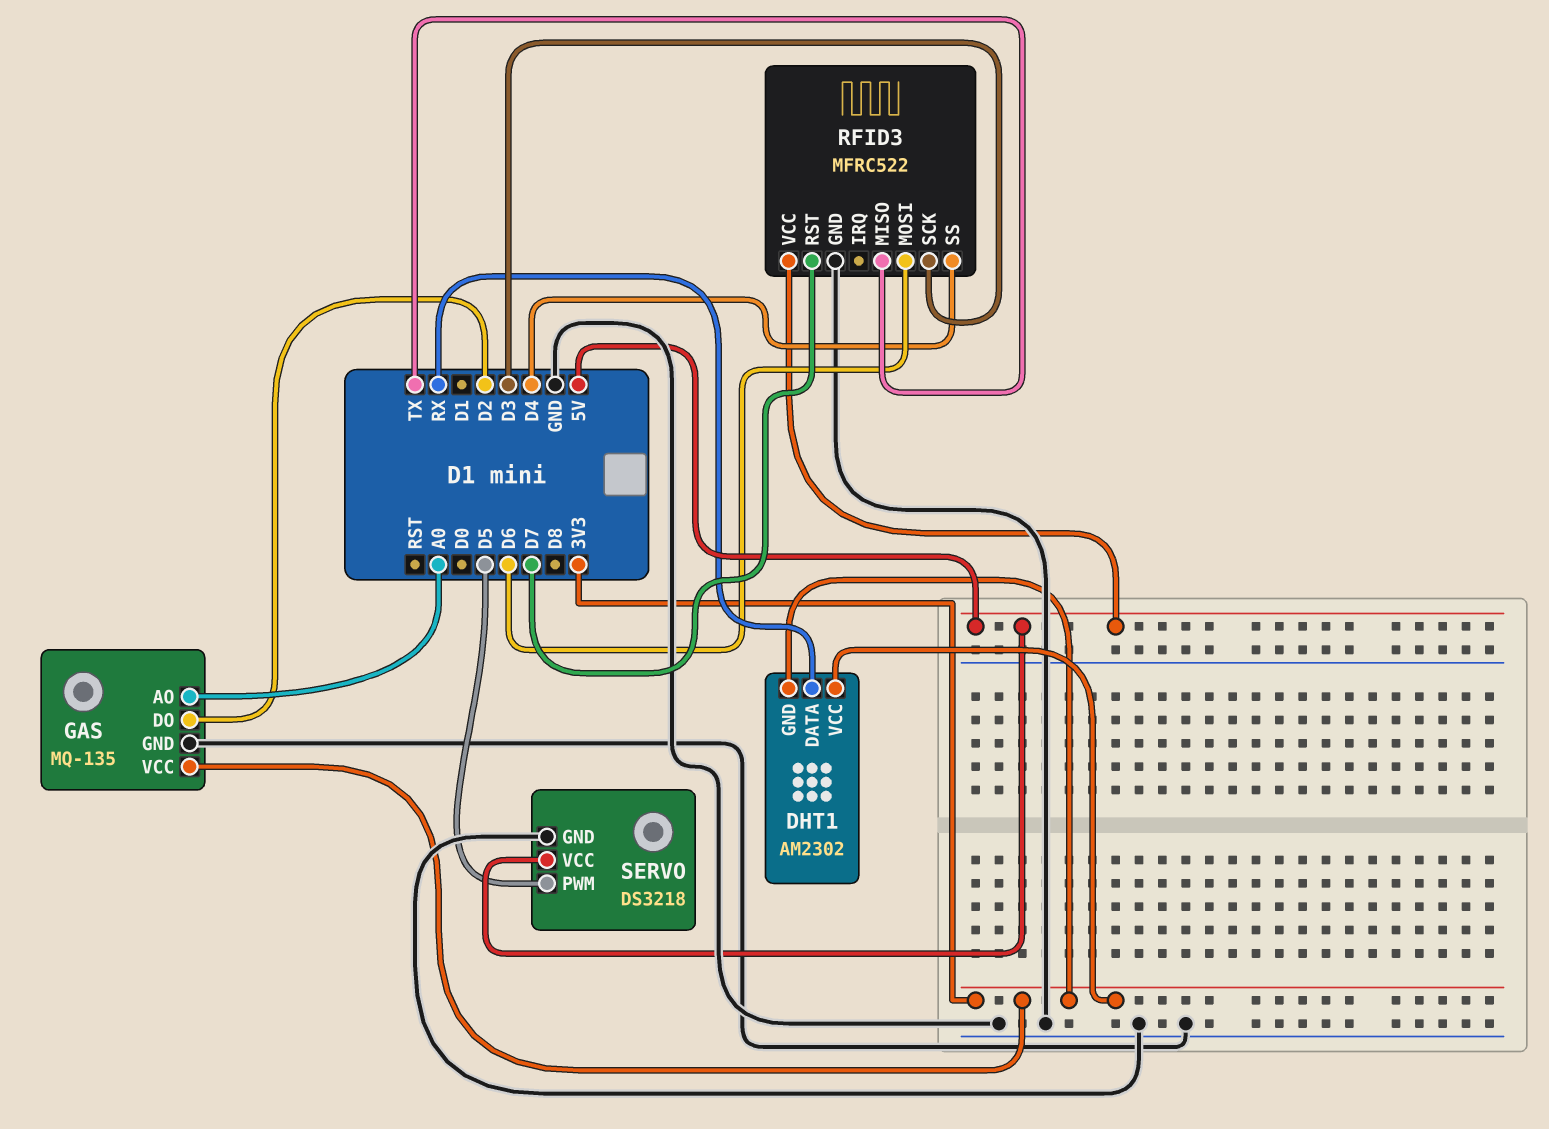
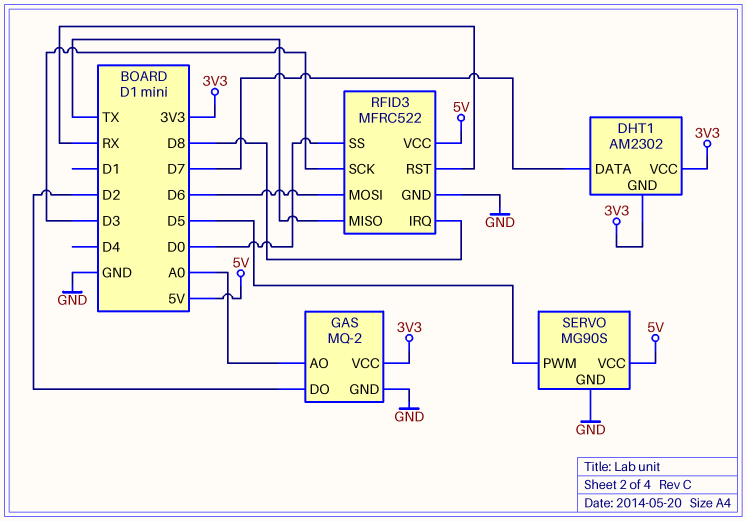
DHT1 pin DATA: RX -> D7
GAS: MQ-135 -> MQ-2
RFID3 pin IRQ: none -> D8
RFID3 pin RST: D7 -> RX
RFID3 pin SS: D4 -> D0
SERVO: DS3218 -> MG90S

